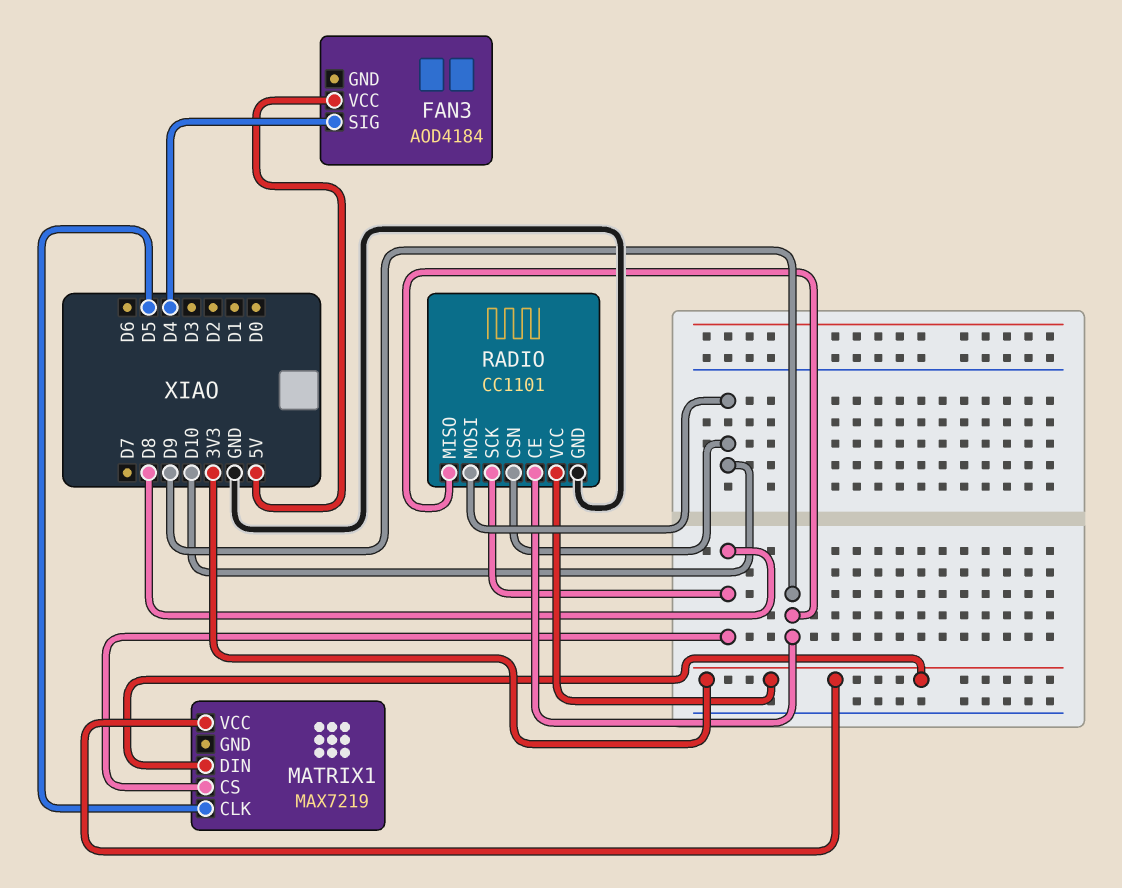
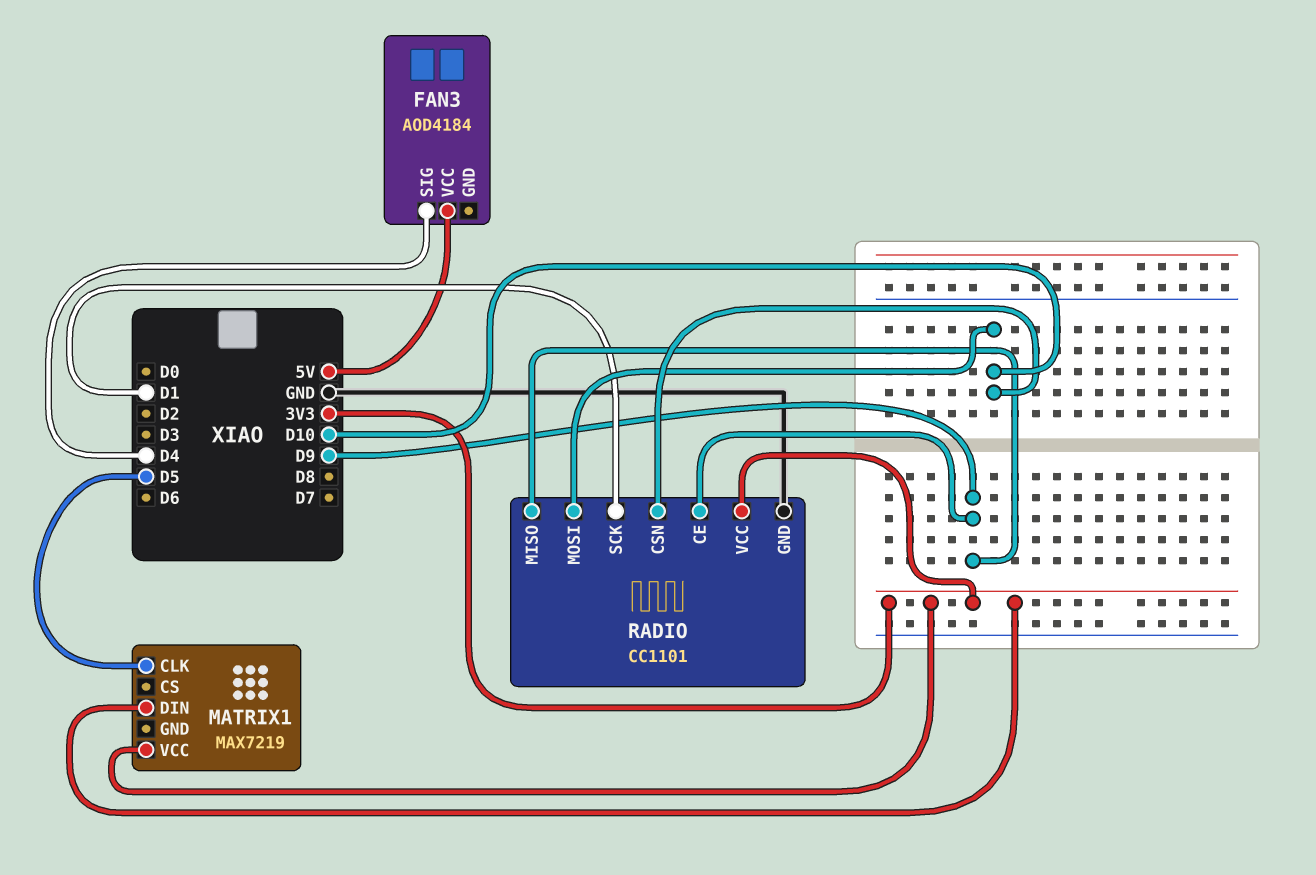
MATRIX1 pin CS: D8 -> none
RADIO pin SCK: D8 -> D1

